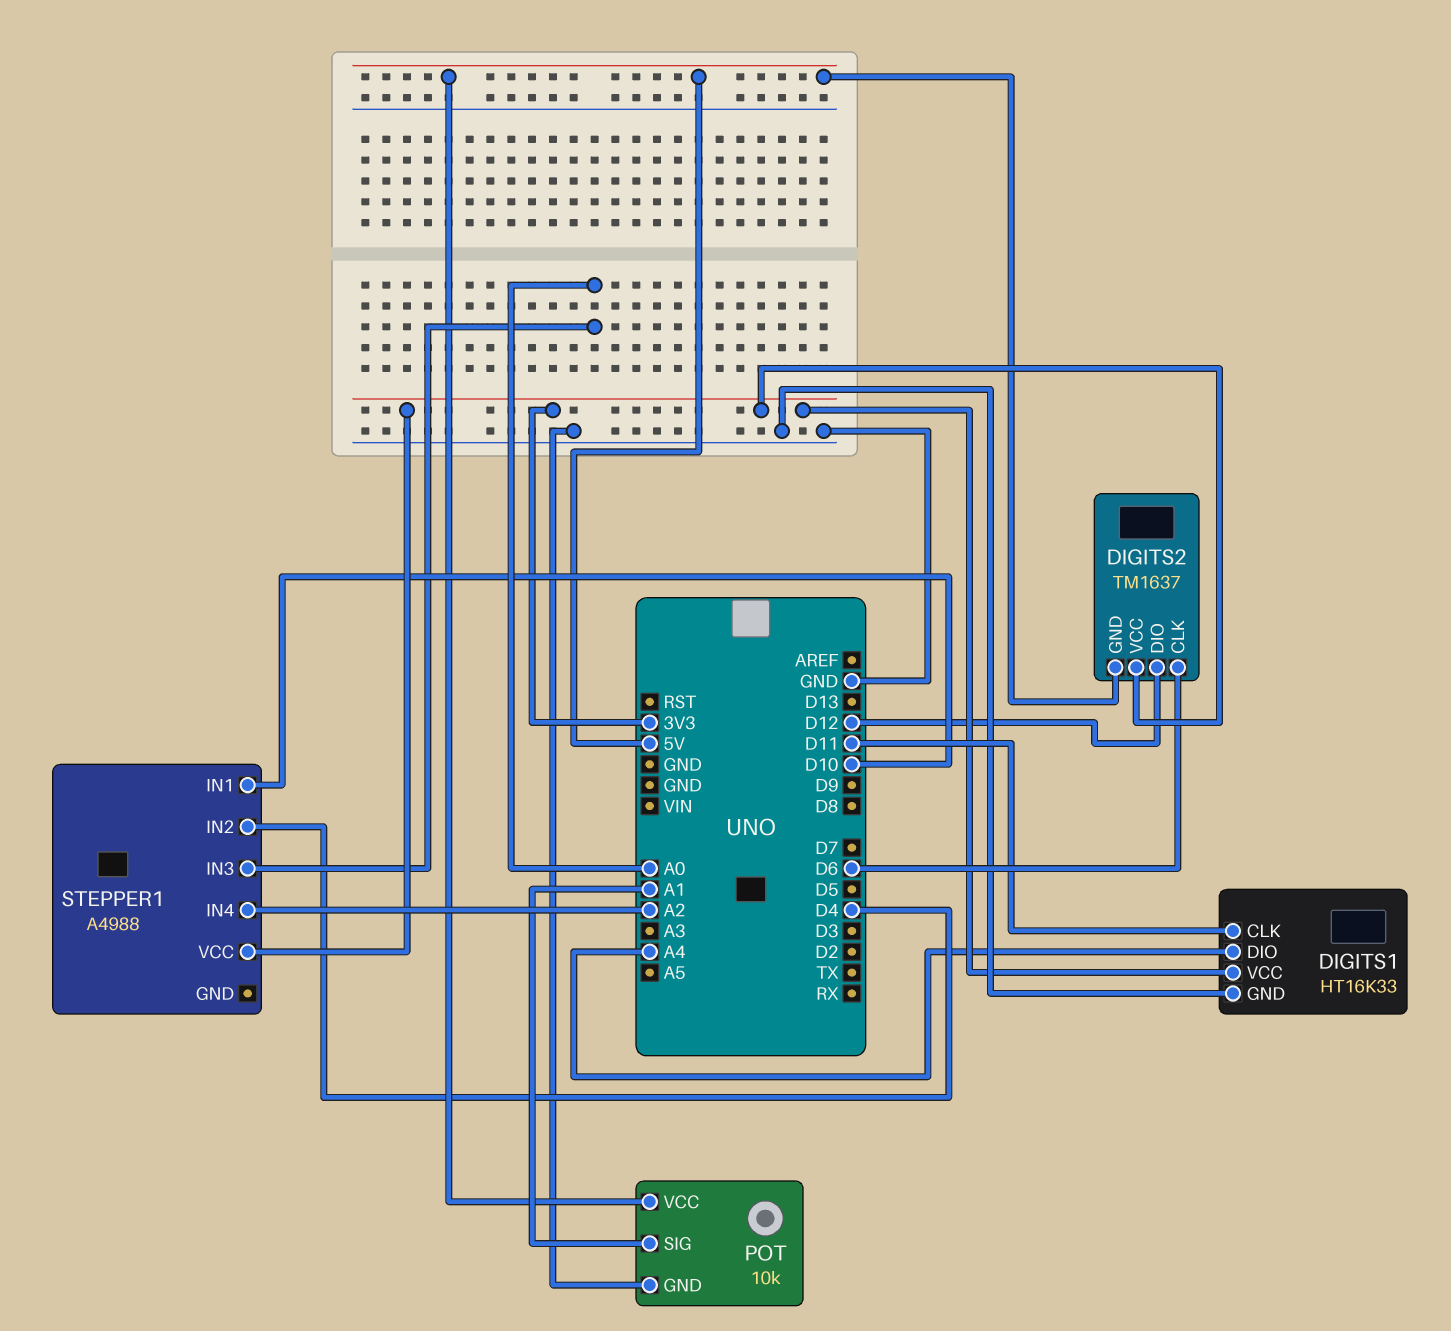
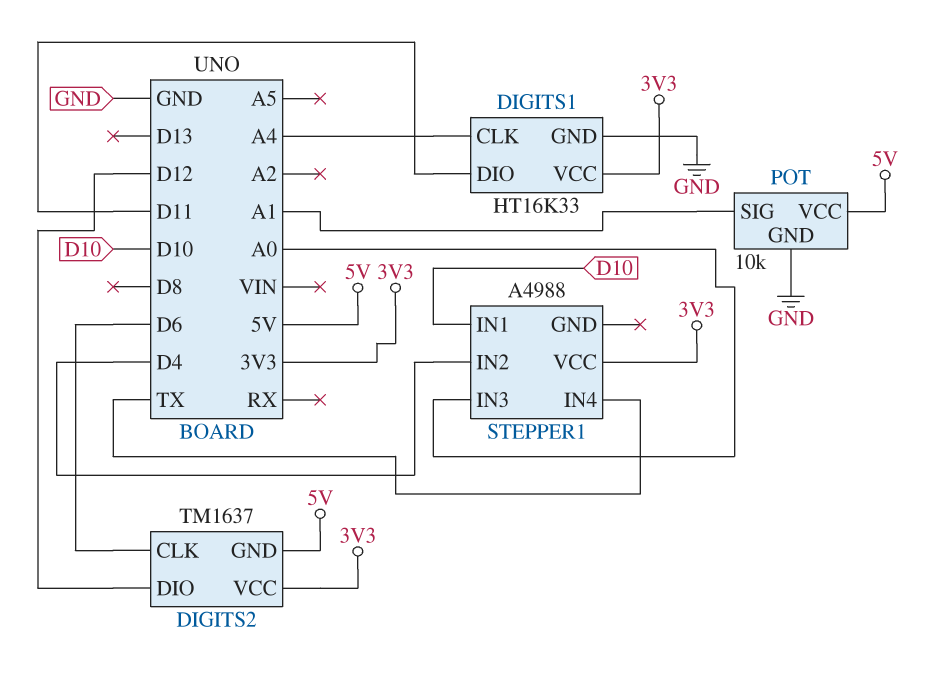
DIGITS1 pin CLK: D11 -> A4
DIGITS1 pin DIO: A4 -> D11
STEPPER1 pin IN4: A2 -> TX

